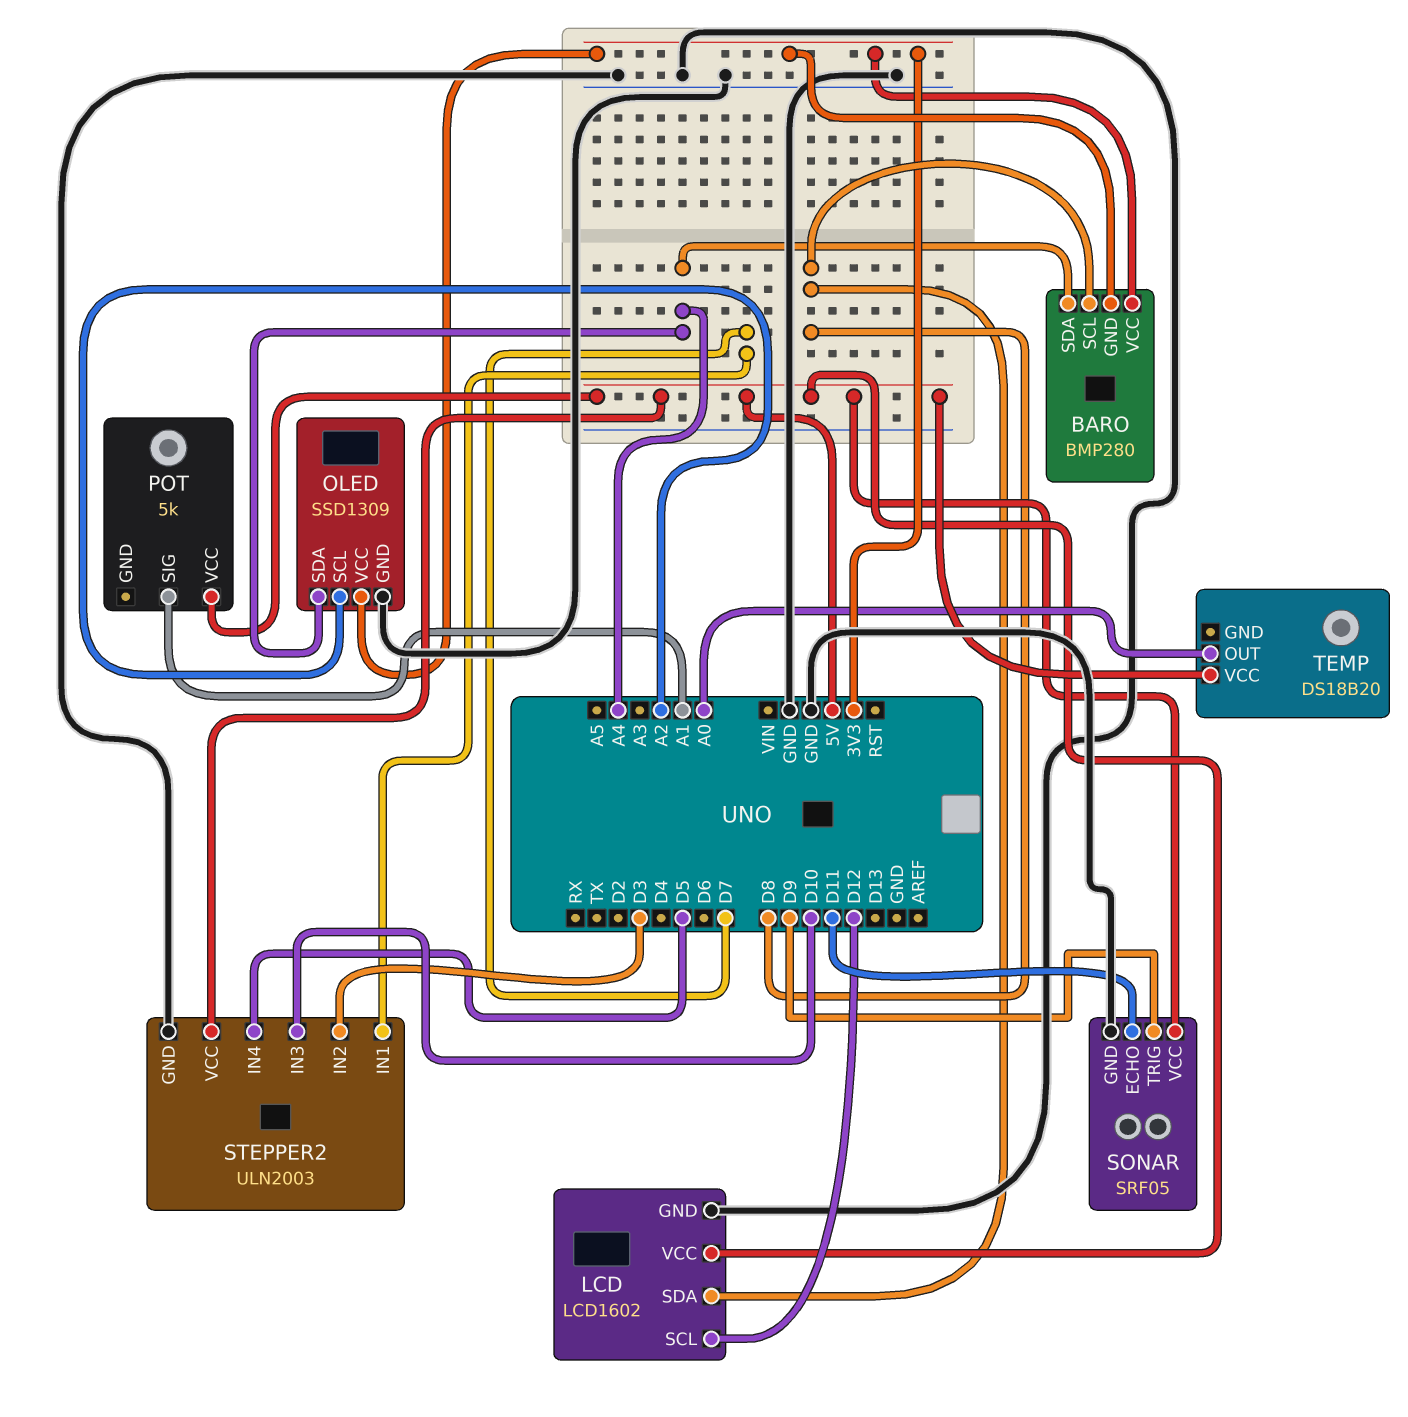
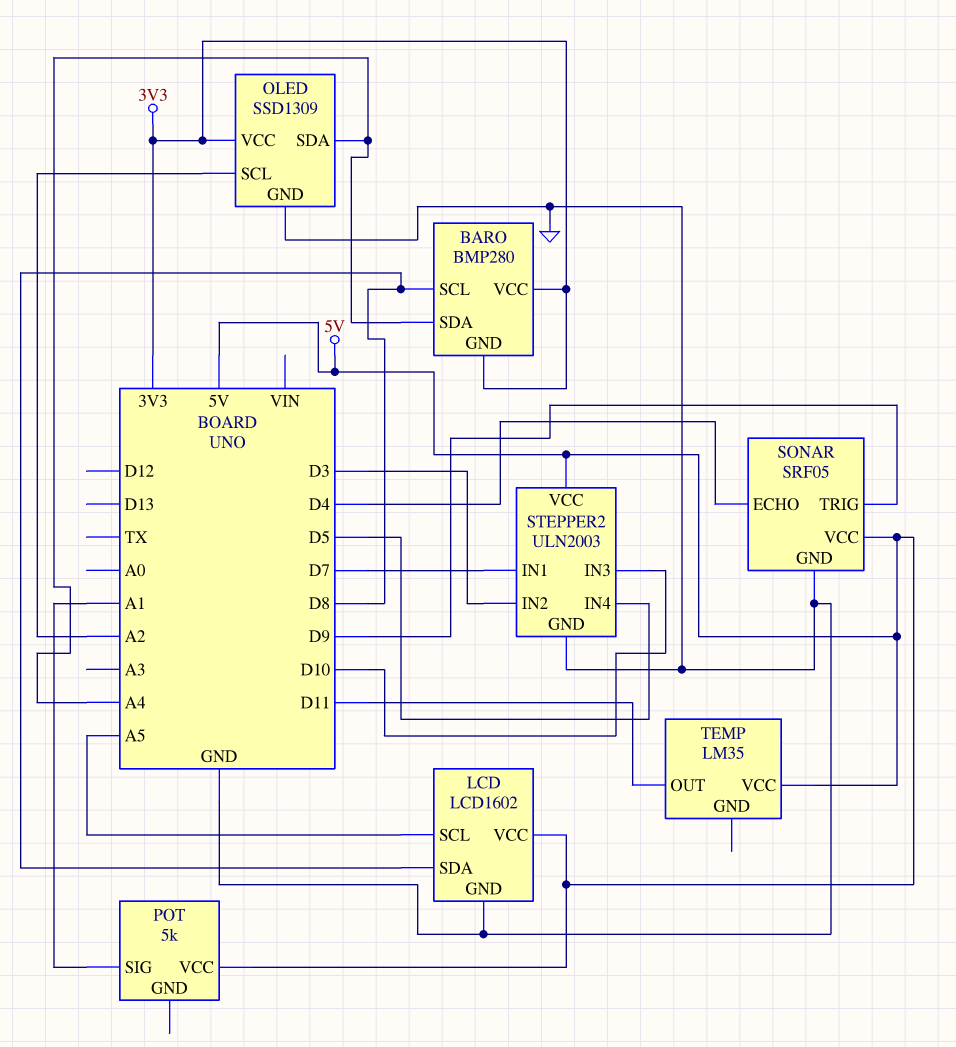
LCD pin SCL: D12 -> A5
SONAR pin ECHO: D11 -> D4
TEMP: DS18B20 -> LM35
TEMP pin OUT: A0 -> D11

